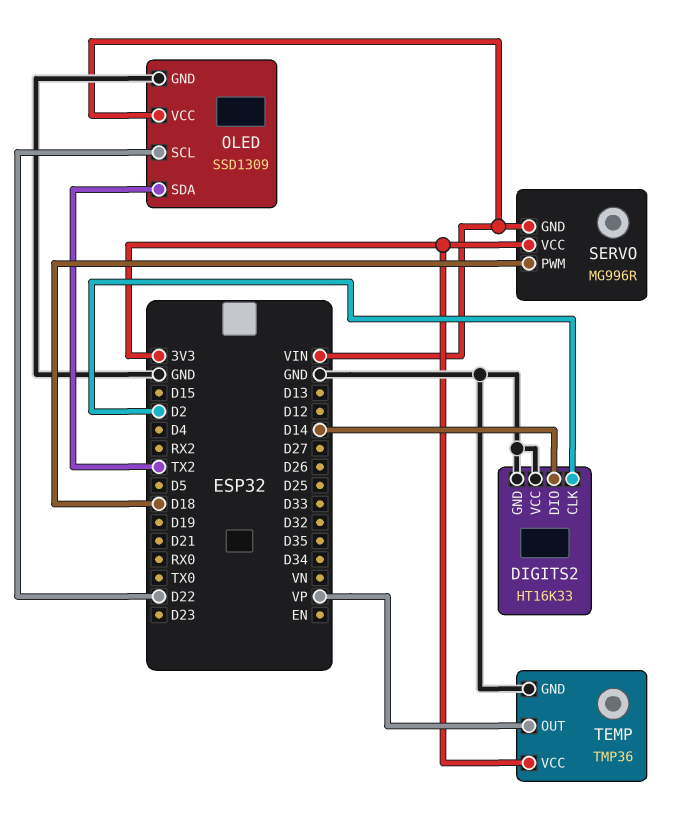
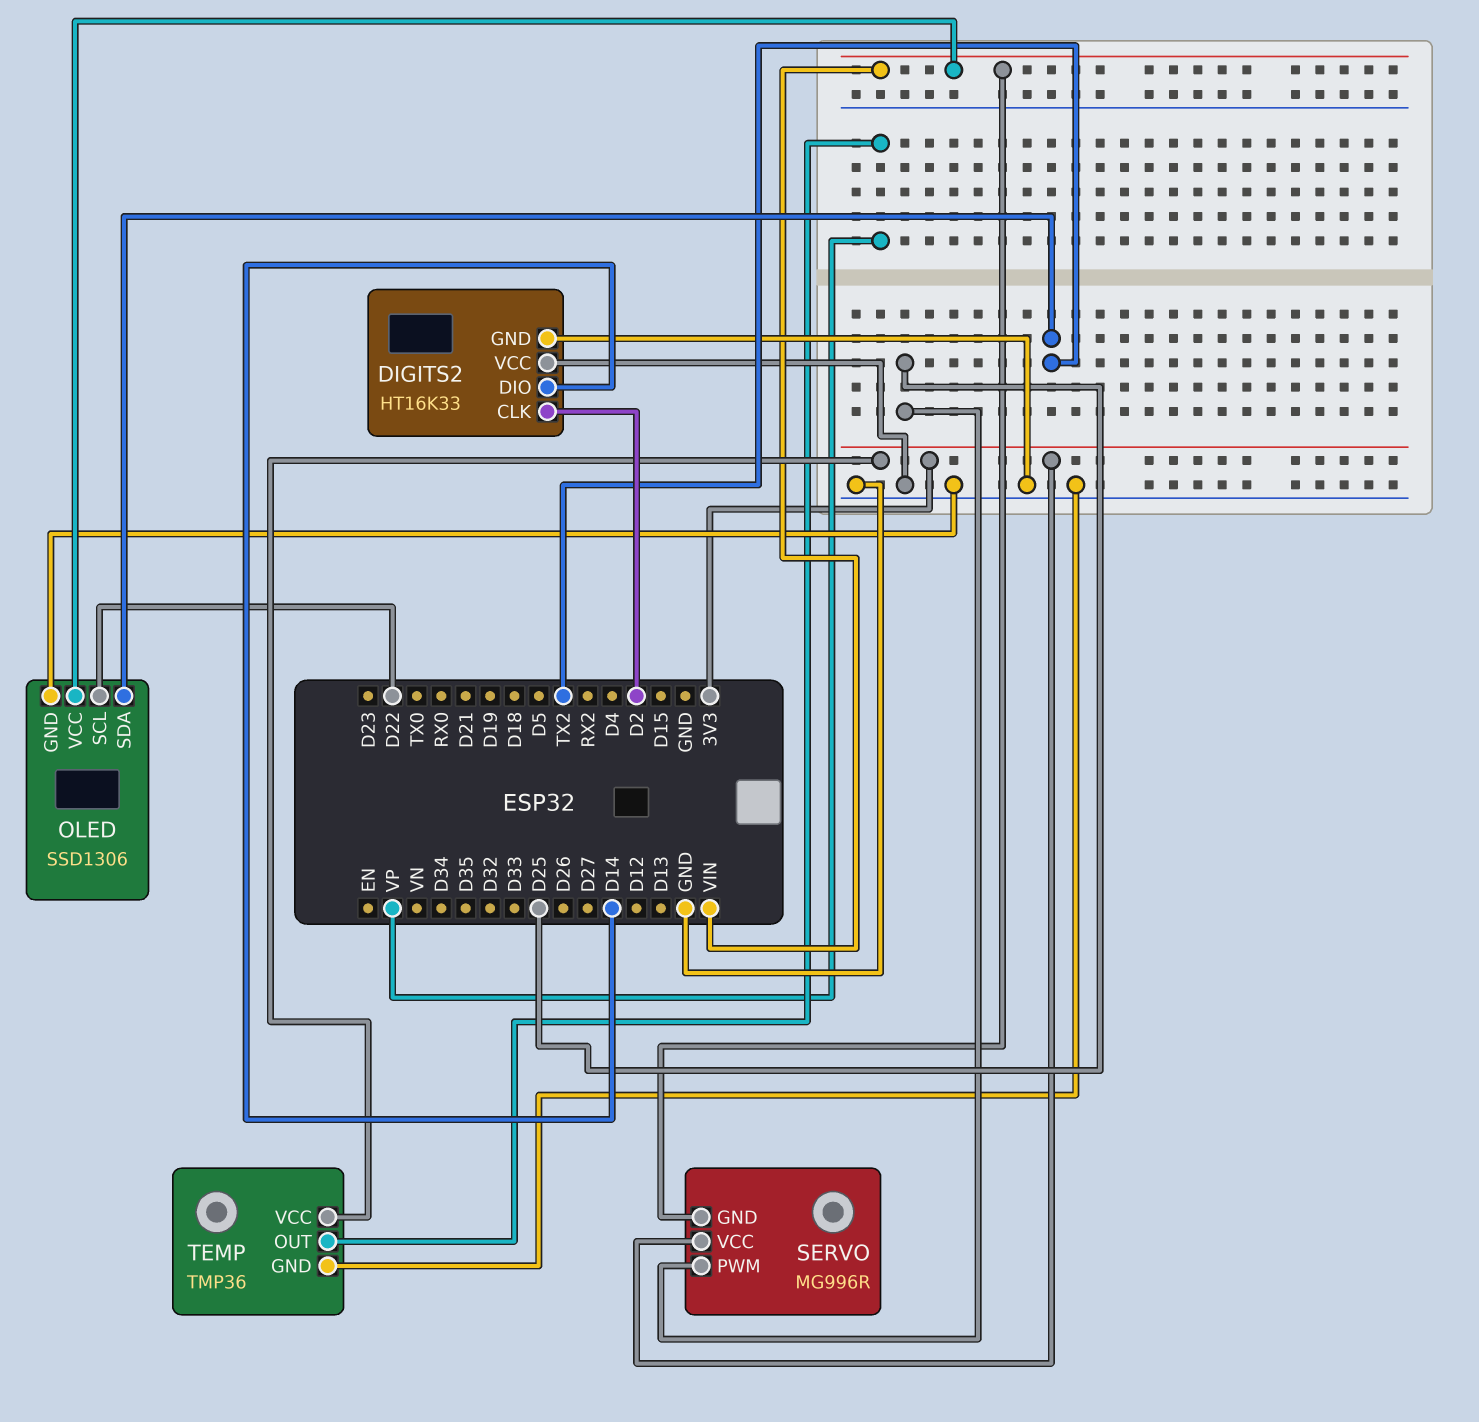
OLED: SSD1309 -> SSD1306
SERVO pin PWM: D18 -> D25

